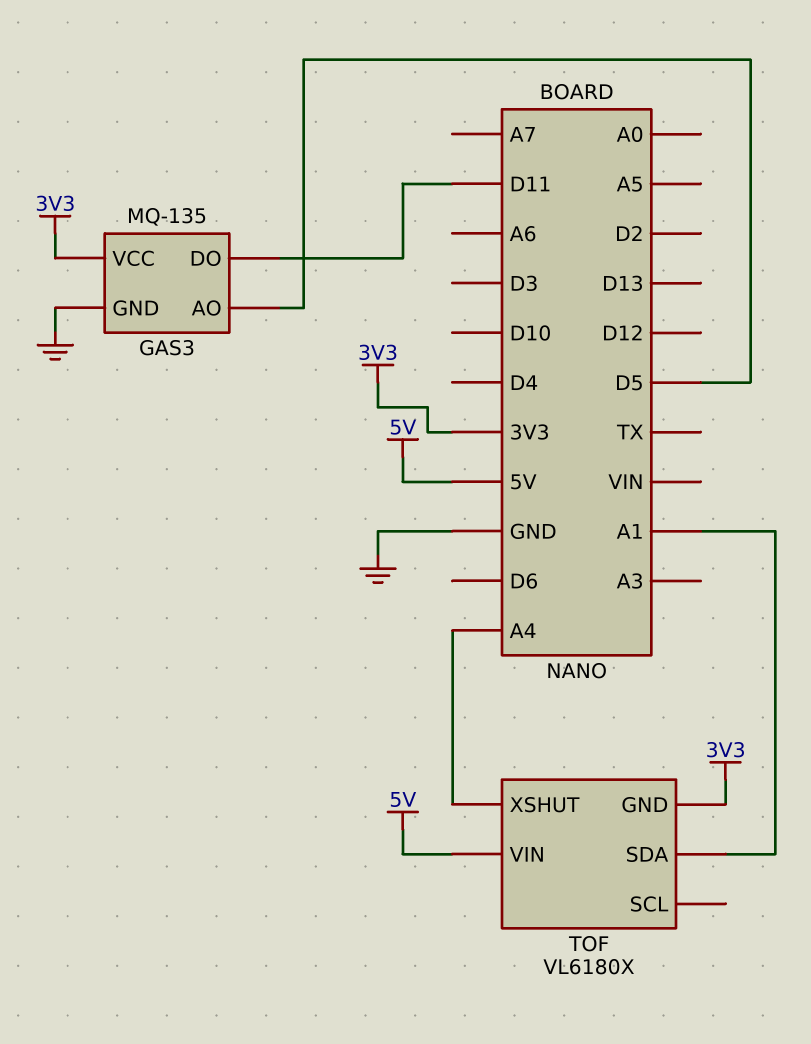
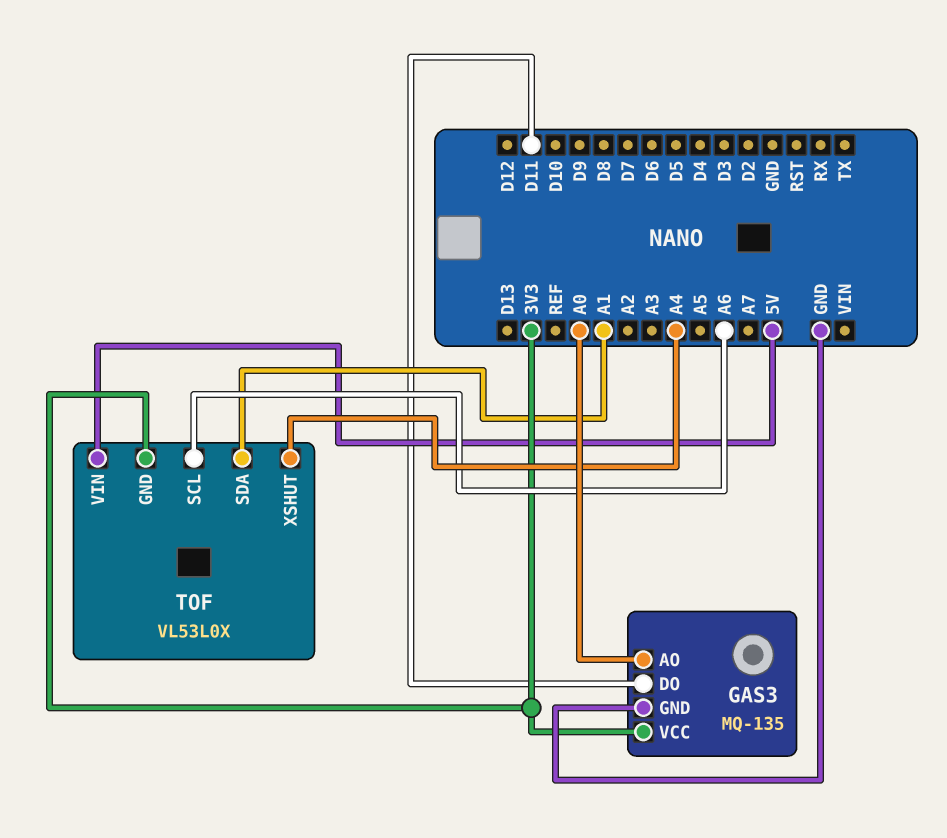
GAS3 pin AO: D5 -> A0
TOF: VL6180X -> VL53L0X
TOF pin SCL: none -> A6

